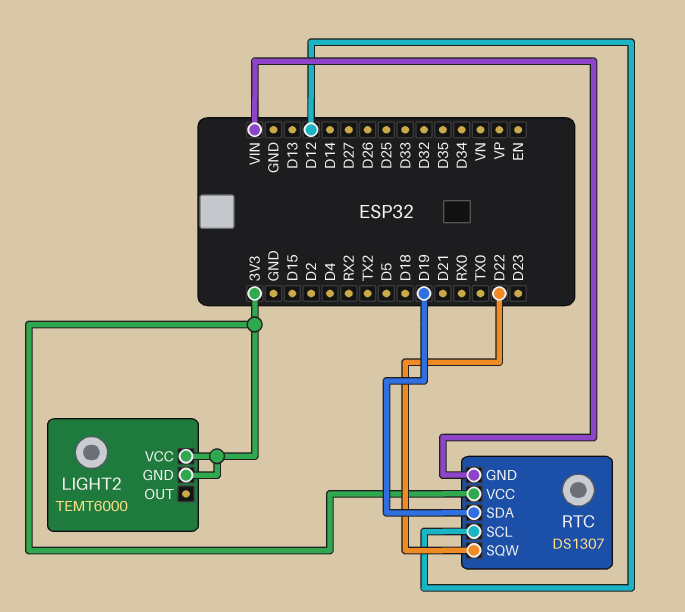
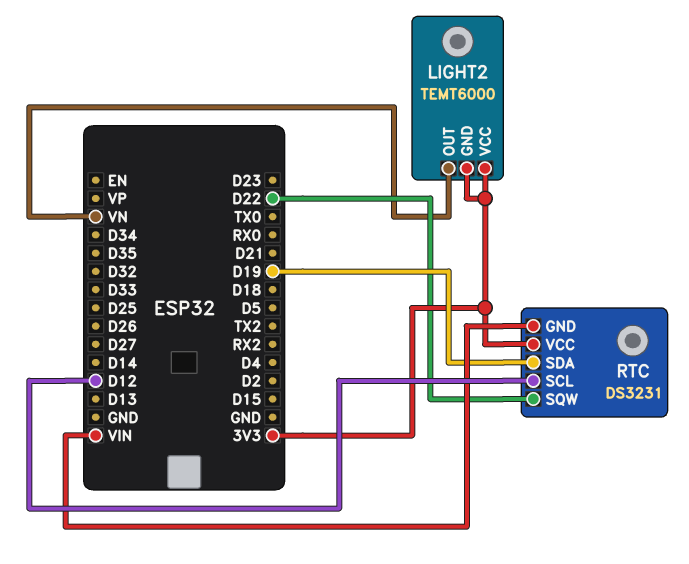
LIGHT2 pin OUT: none -> VN
RTC: DS1307 -> DS3231

